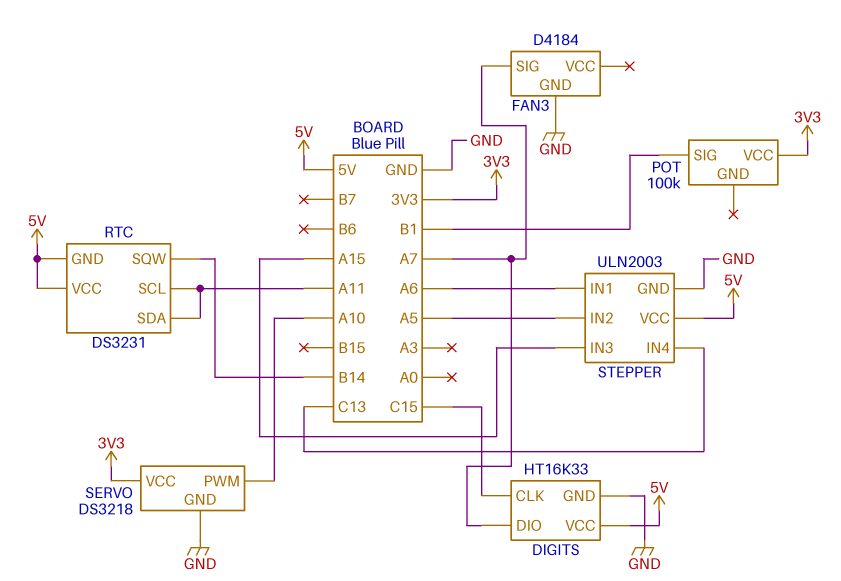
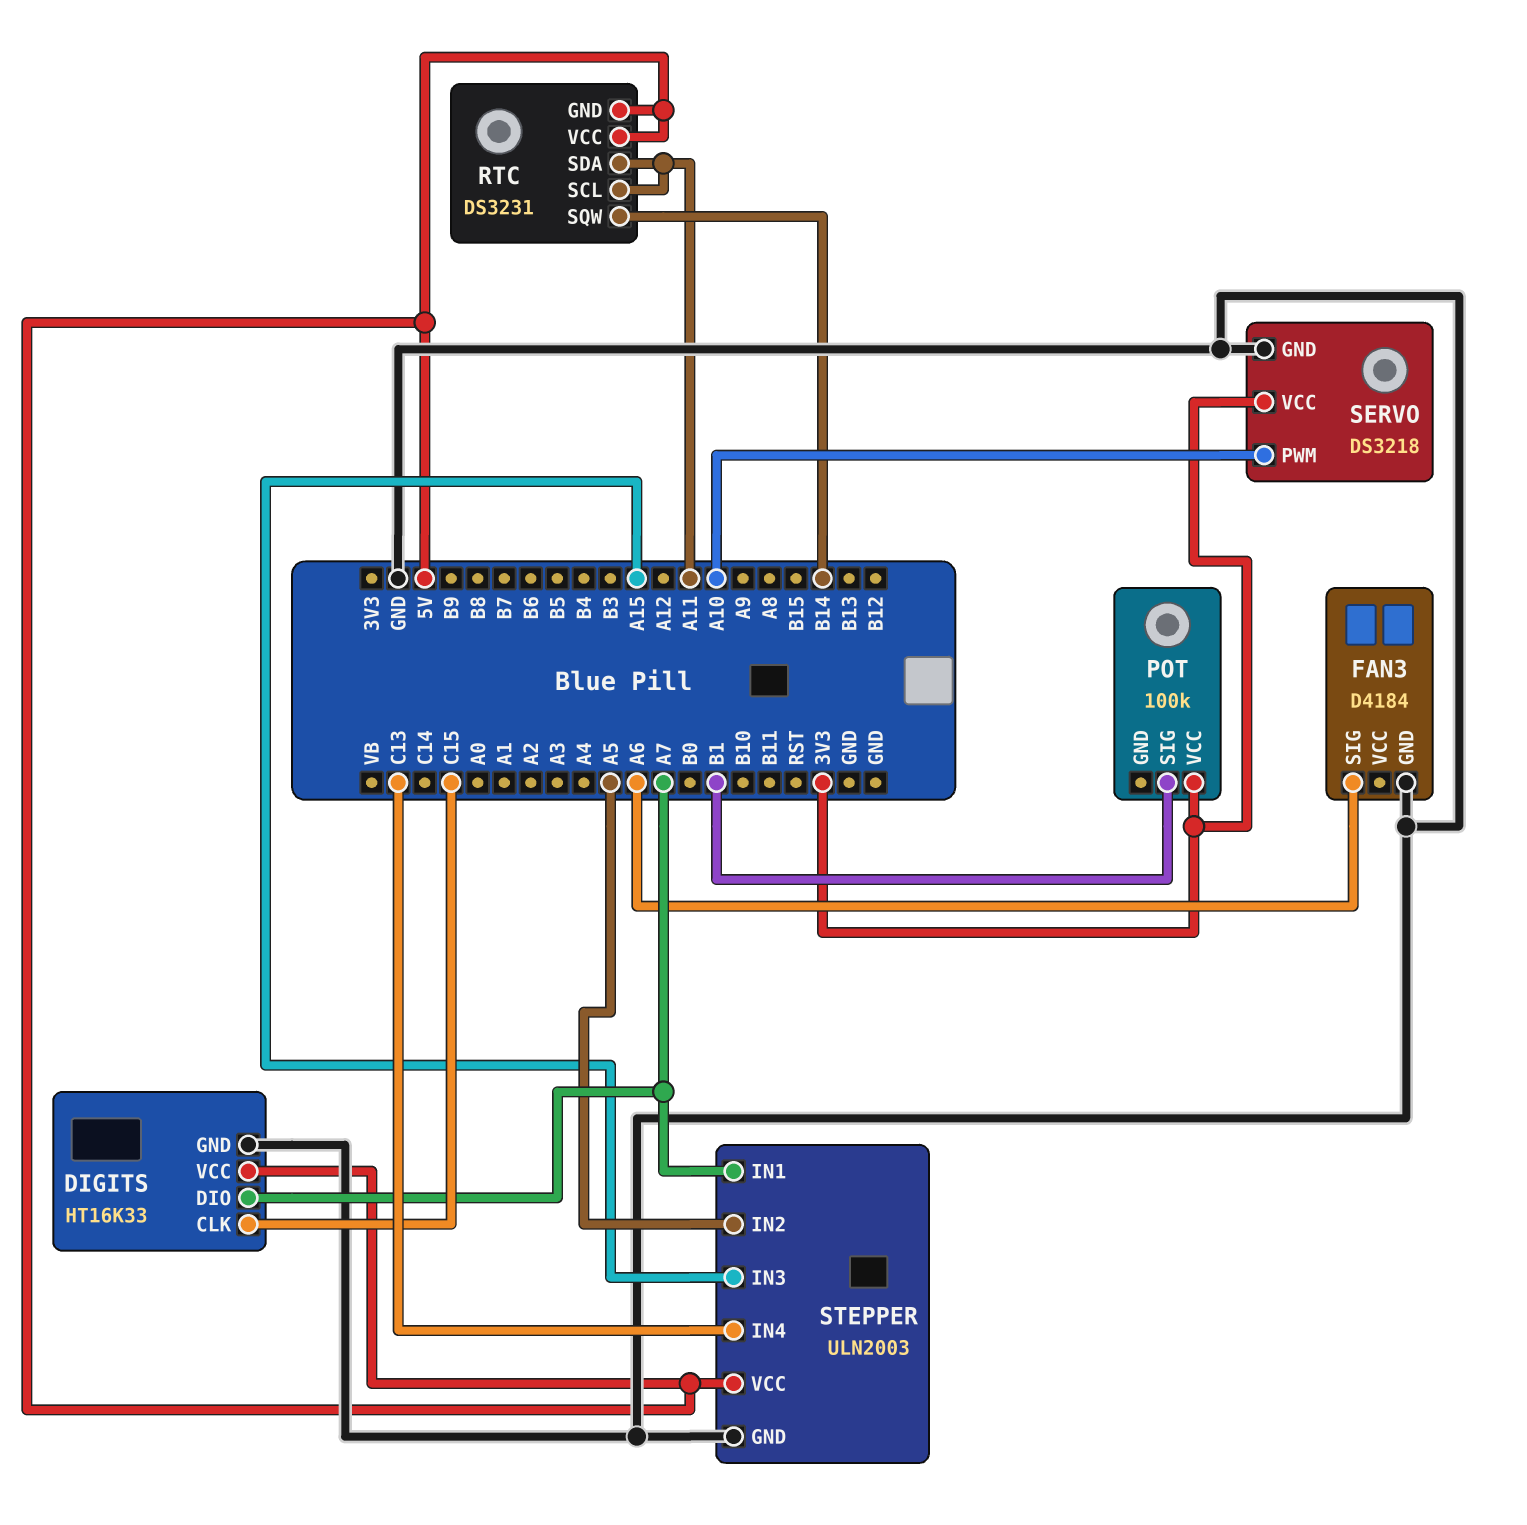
FAN3 pin SIG: A7 -> A6
STEPPER pin IN1: A6 -> A7

